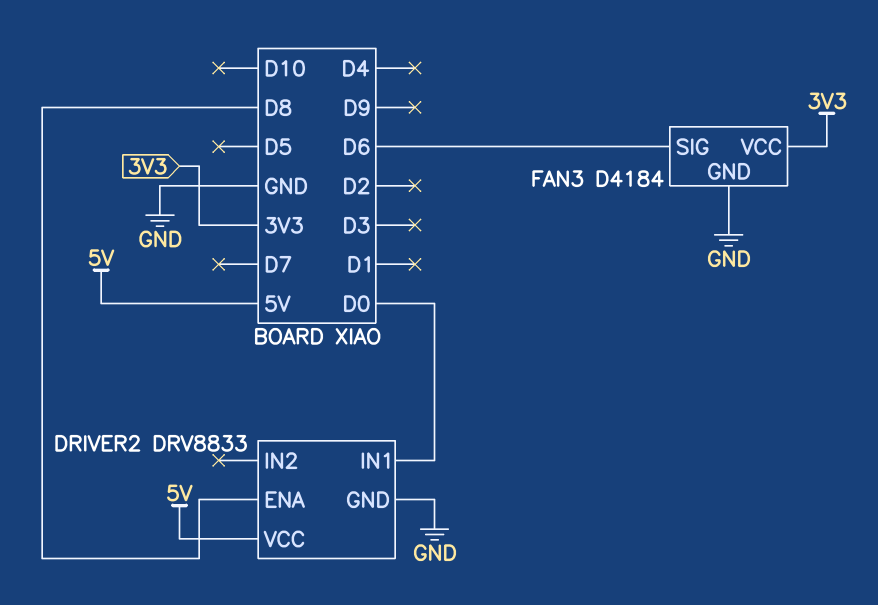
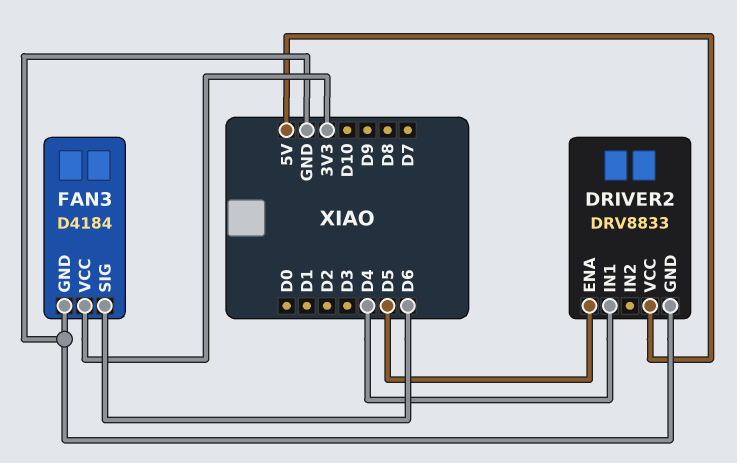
DRIVER2 pin ENA: D8 -> D5
DRIVER2 pin IN1: D0 -> D4

